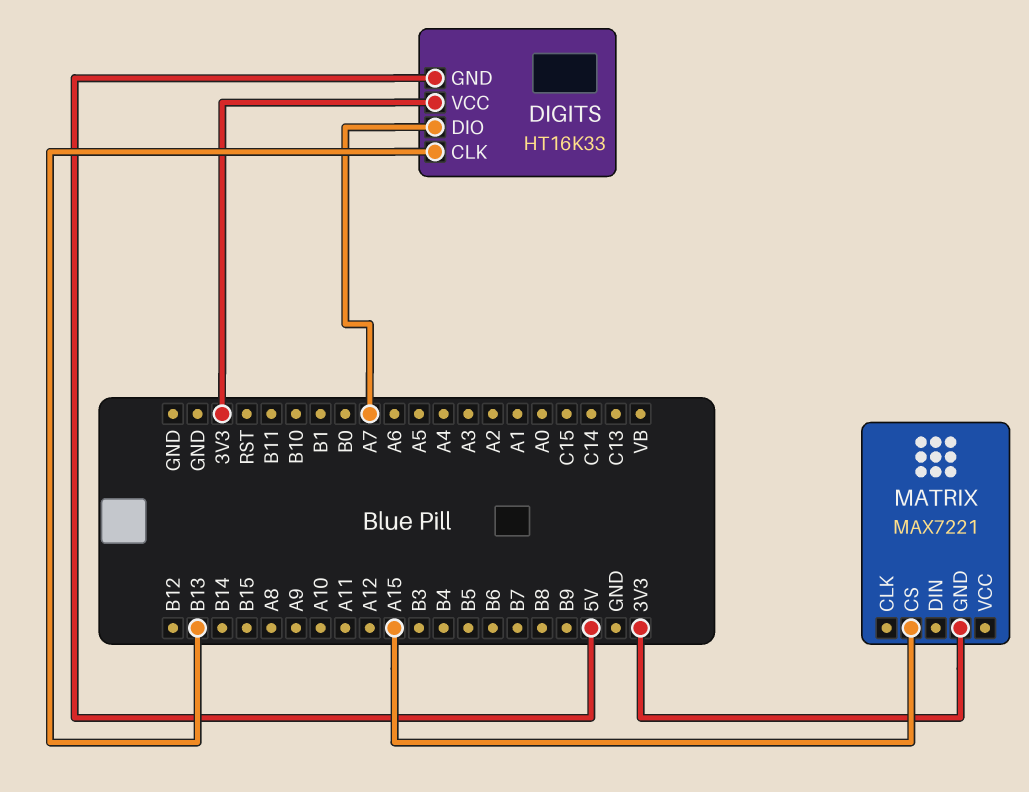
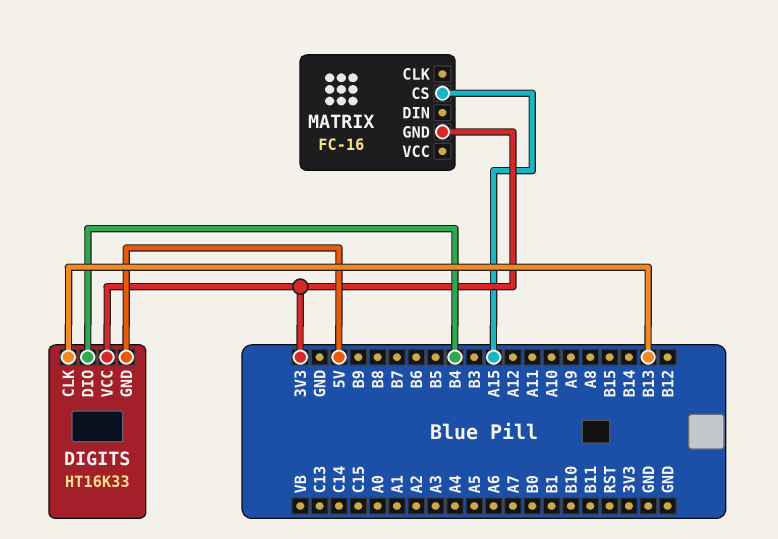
DIGITS pin DIO: A7 -> B4
MATRIX: MAX7221 -> FC-16

